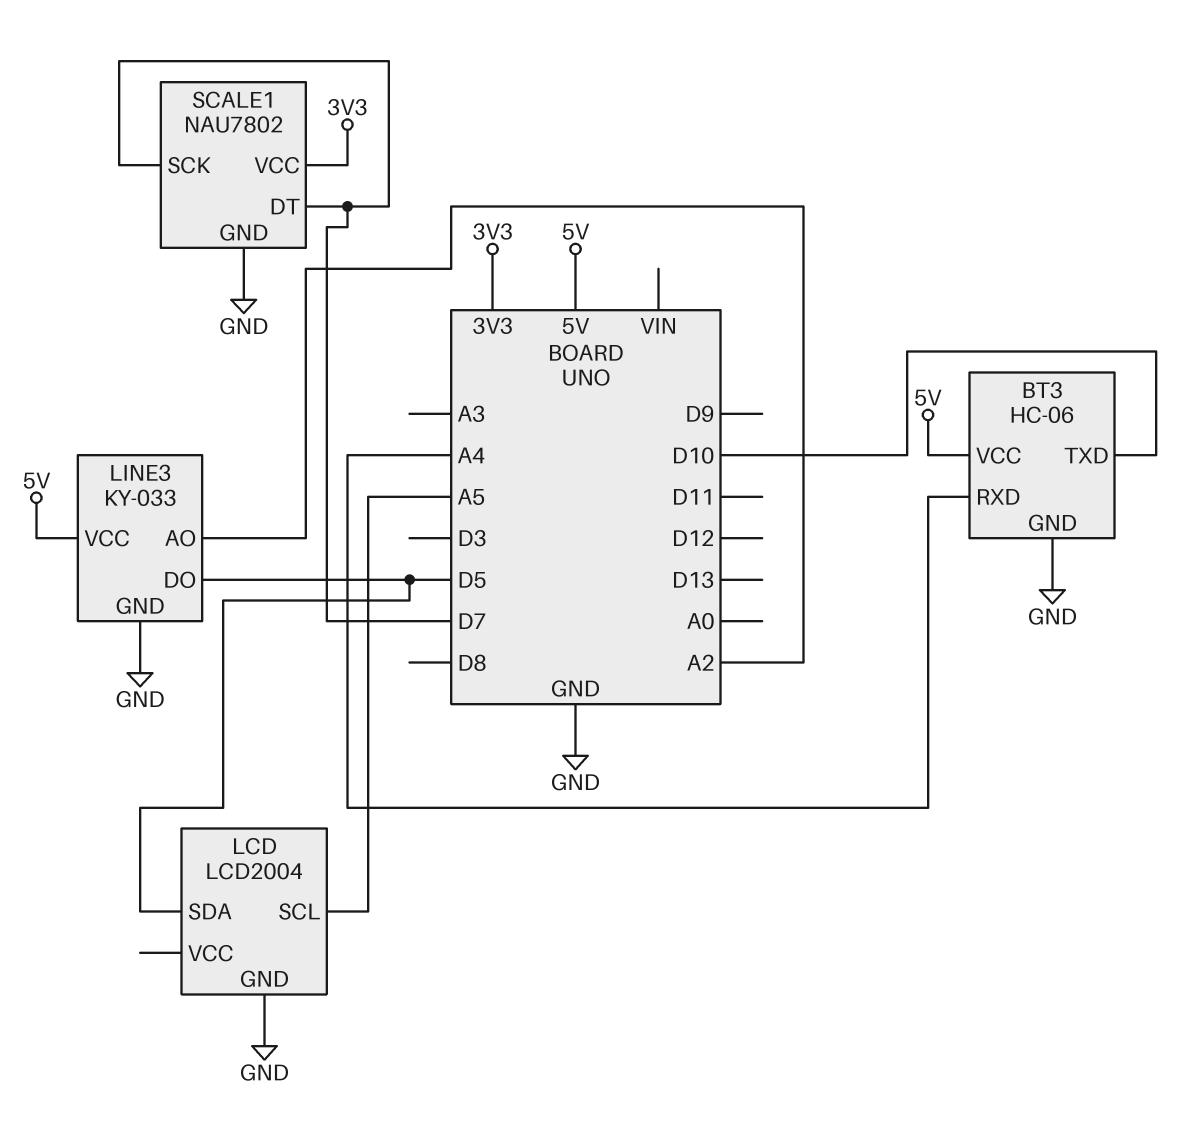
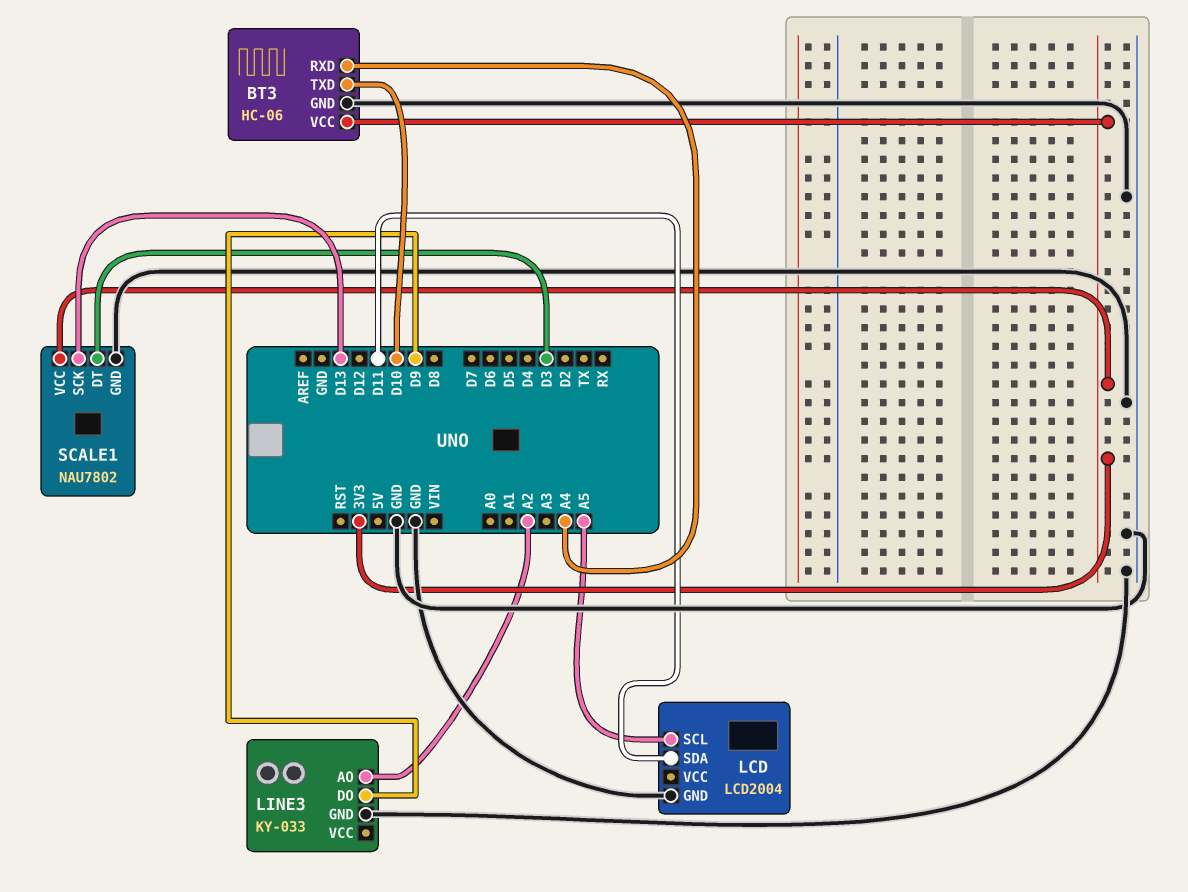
BT3 pin VCC: 5V -> 3V3
LCD pin SDA: D5 -> D11
LINE3 pin DO: D5 -> D9
LINE3 pin VCC: 5V -> none
SCALE1 pin DT: D7 -> D3
SCALE1 pin SCK: D7 -> D13

